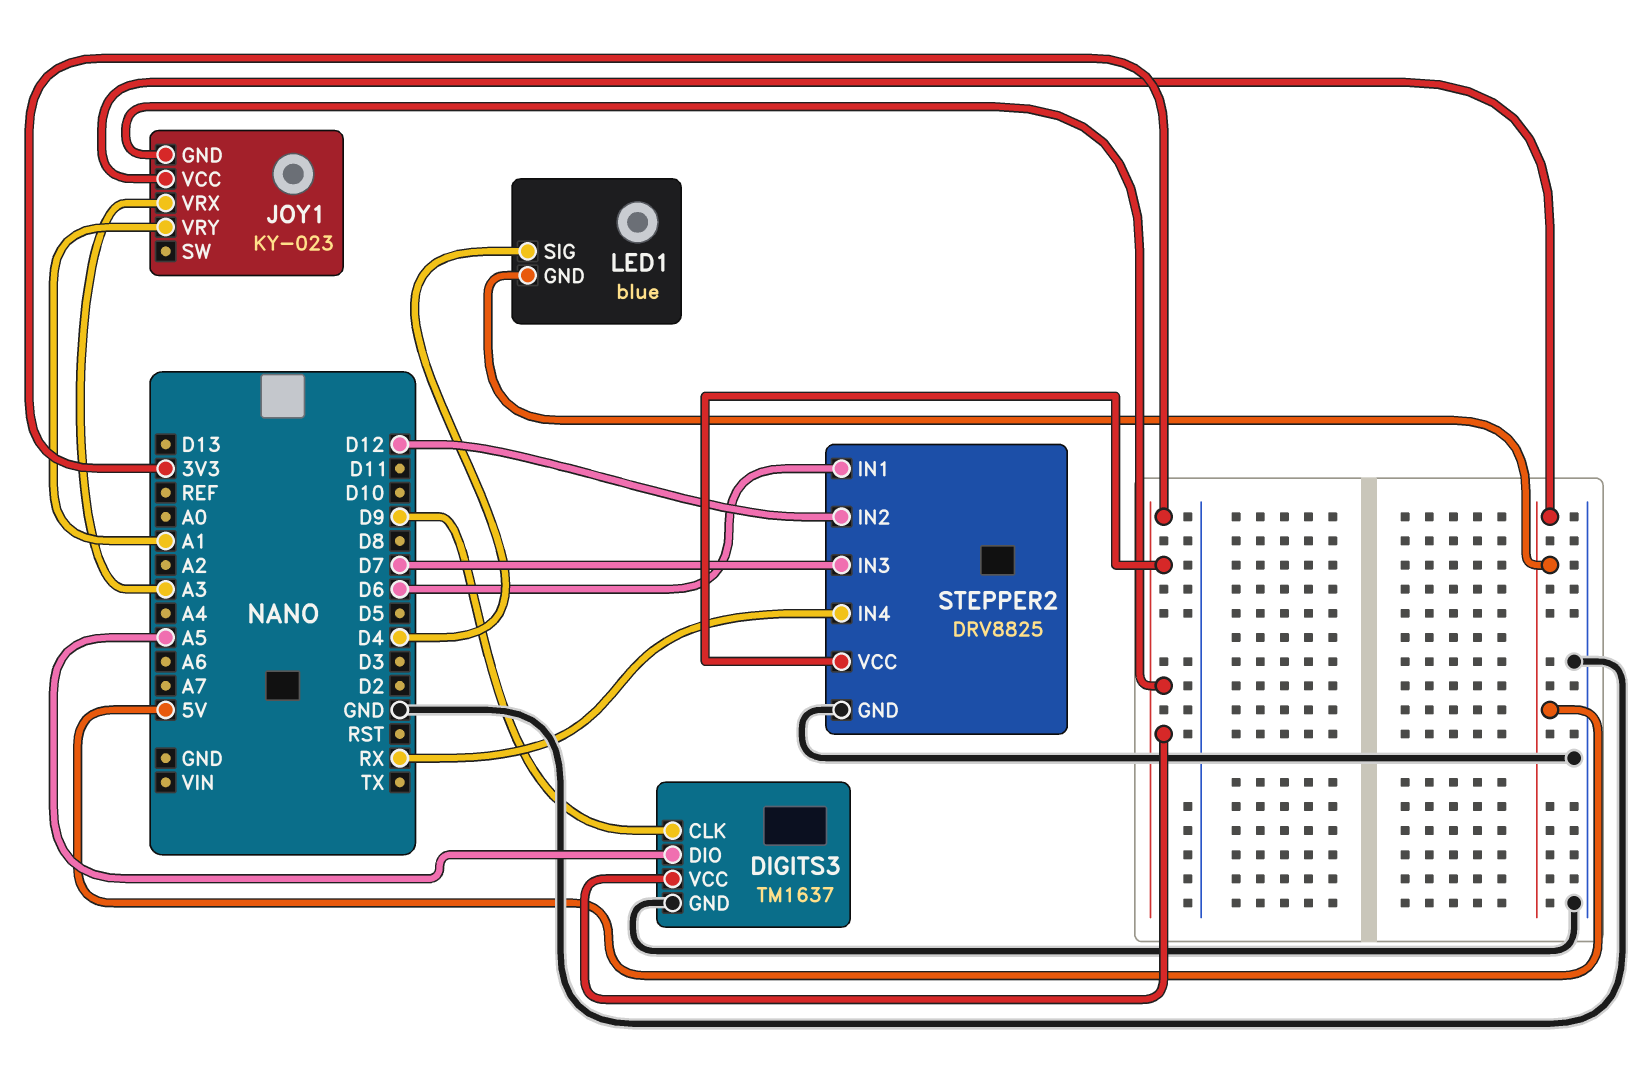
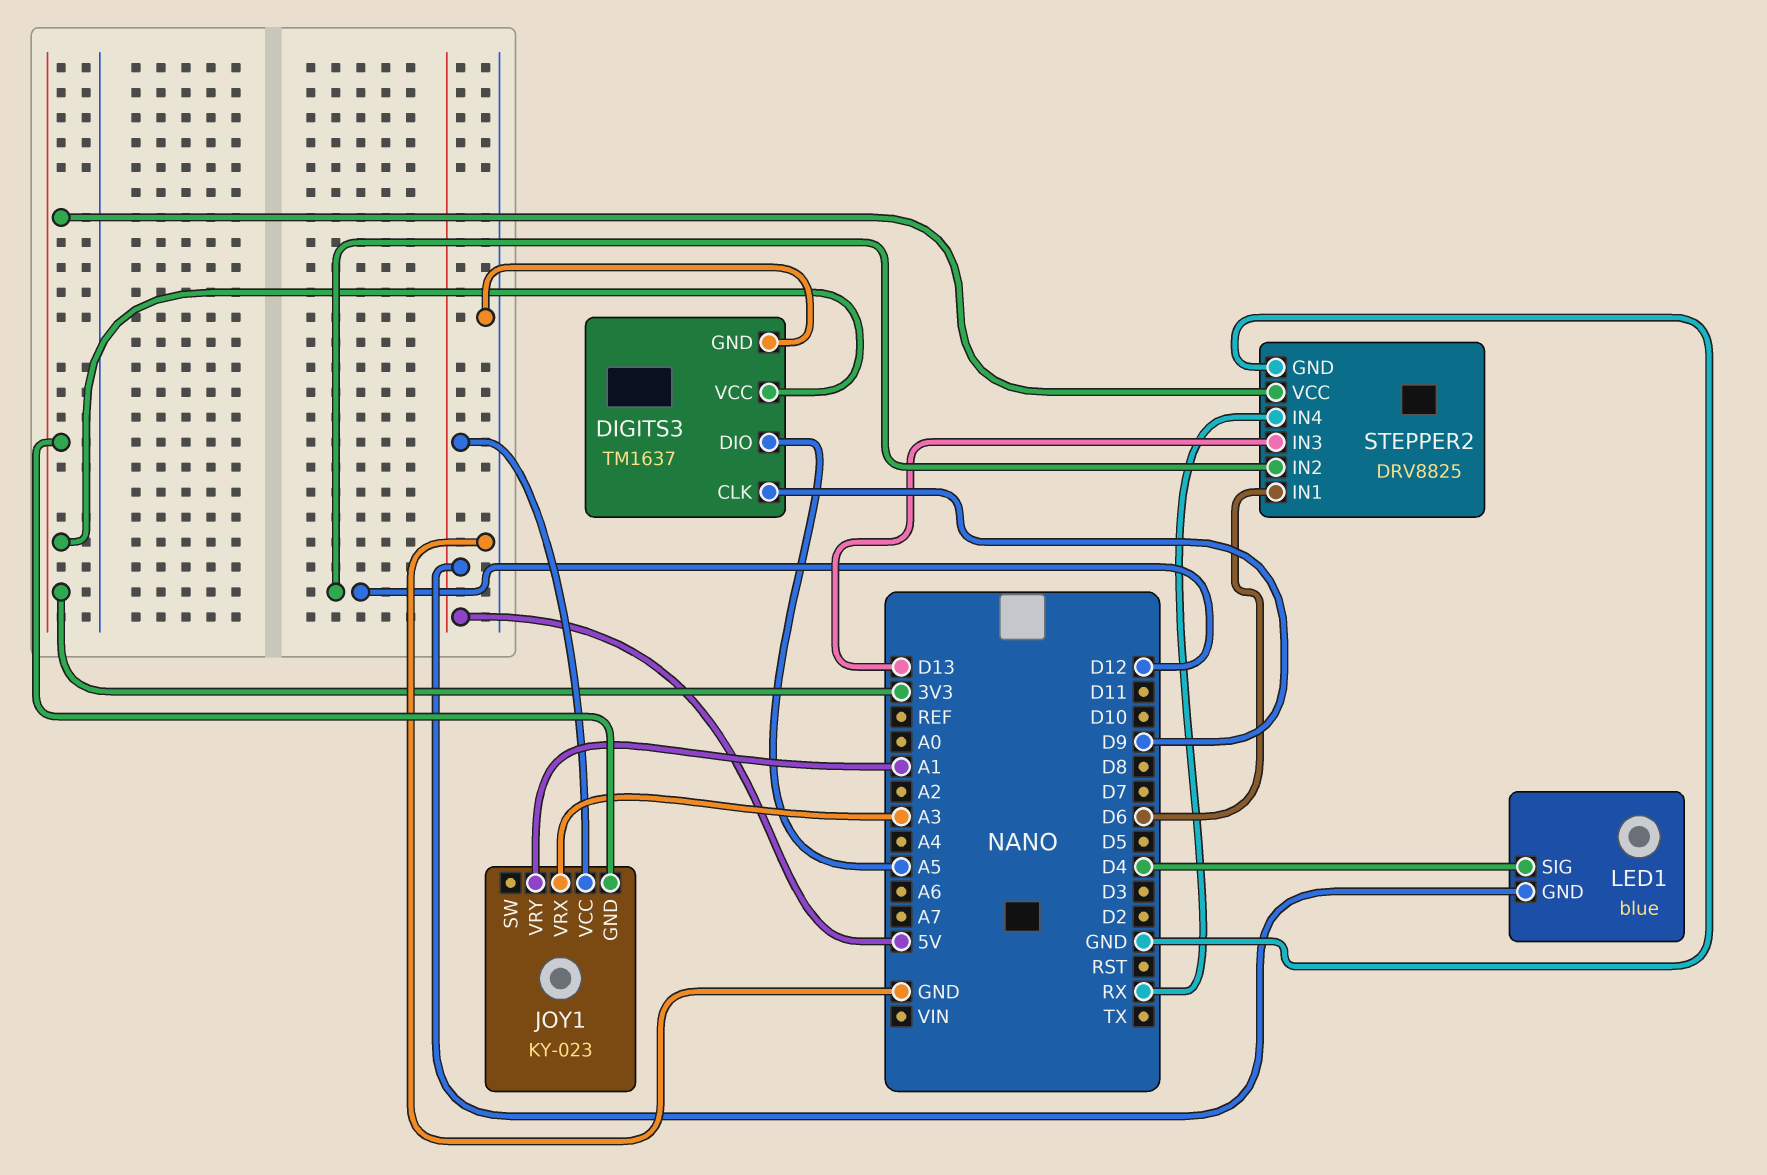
STEPPER2 pin IN3: D7 -> D13

